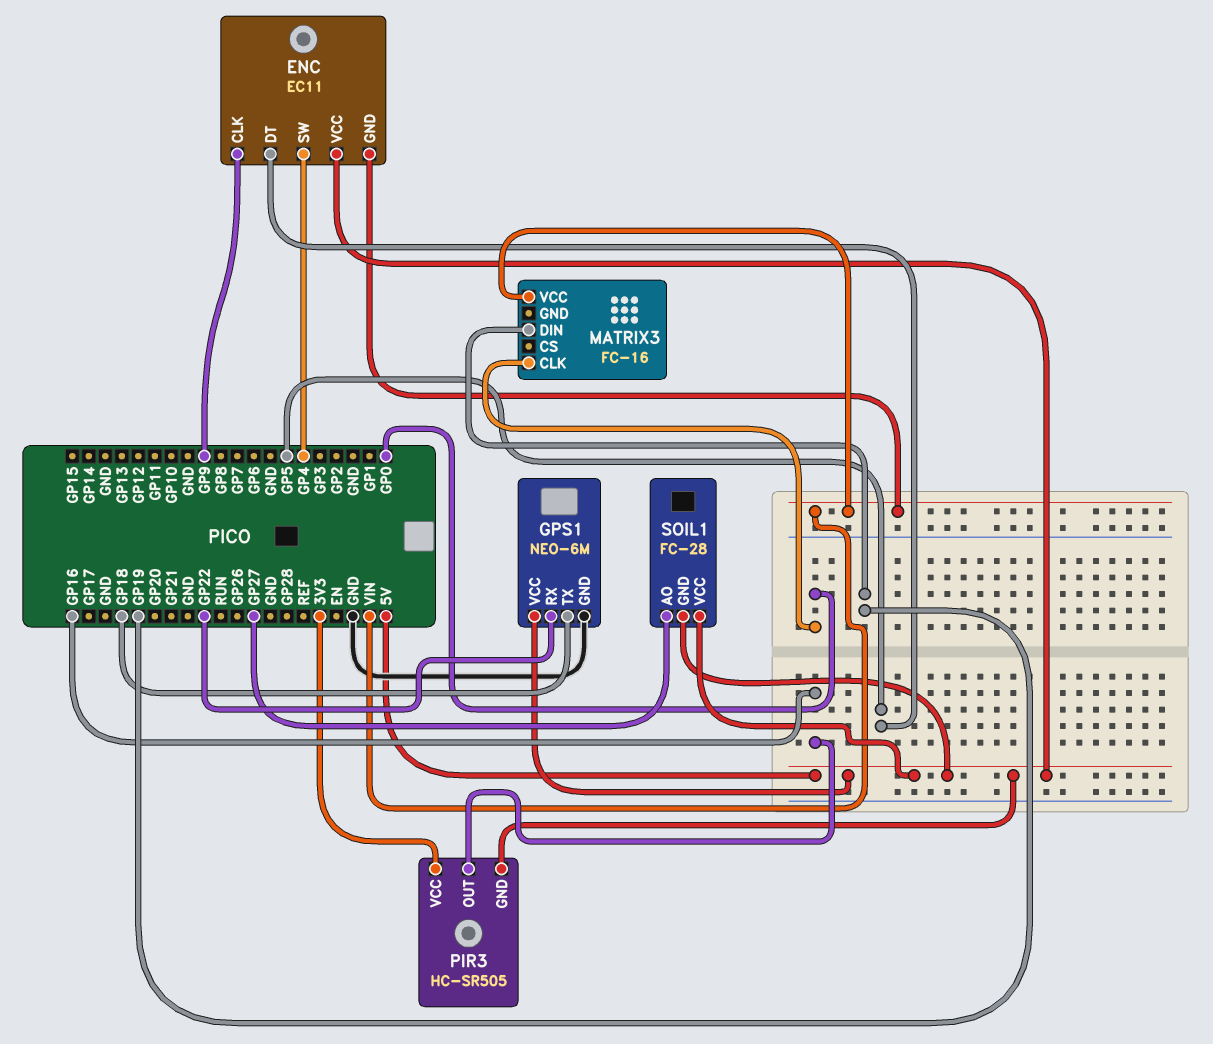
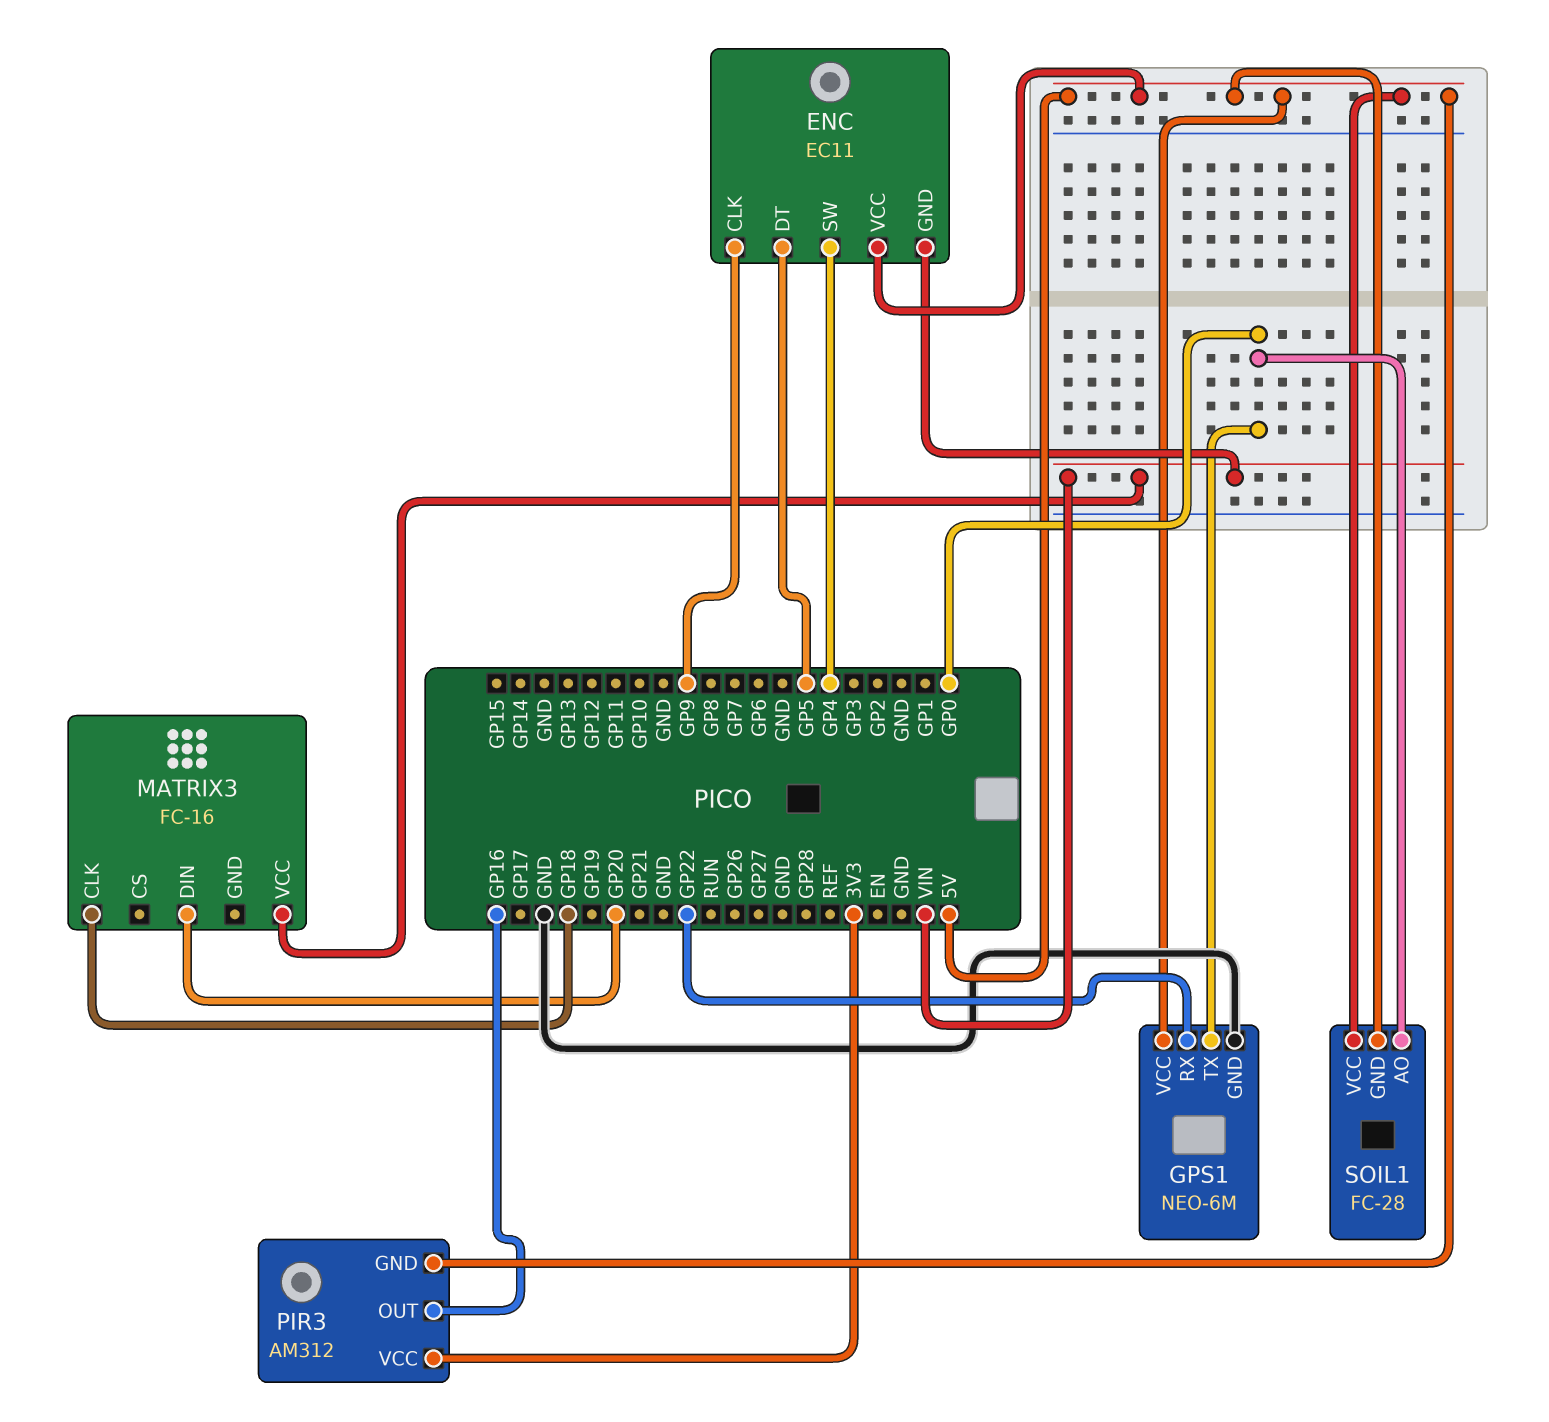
GPS1 pin TX: GP18 -> GP0
MATRIX3 pin CLK: GP0 -> GP18
MATRIX3 pin DIN: GP19 -> GP20
PIR3: HC-SR505 -> AM312
SOIL1 pin AO: GP27 -> GP0

